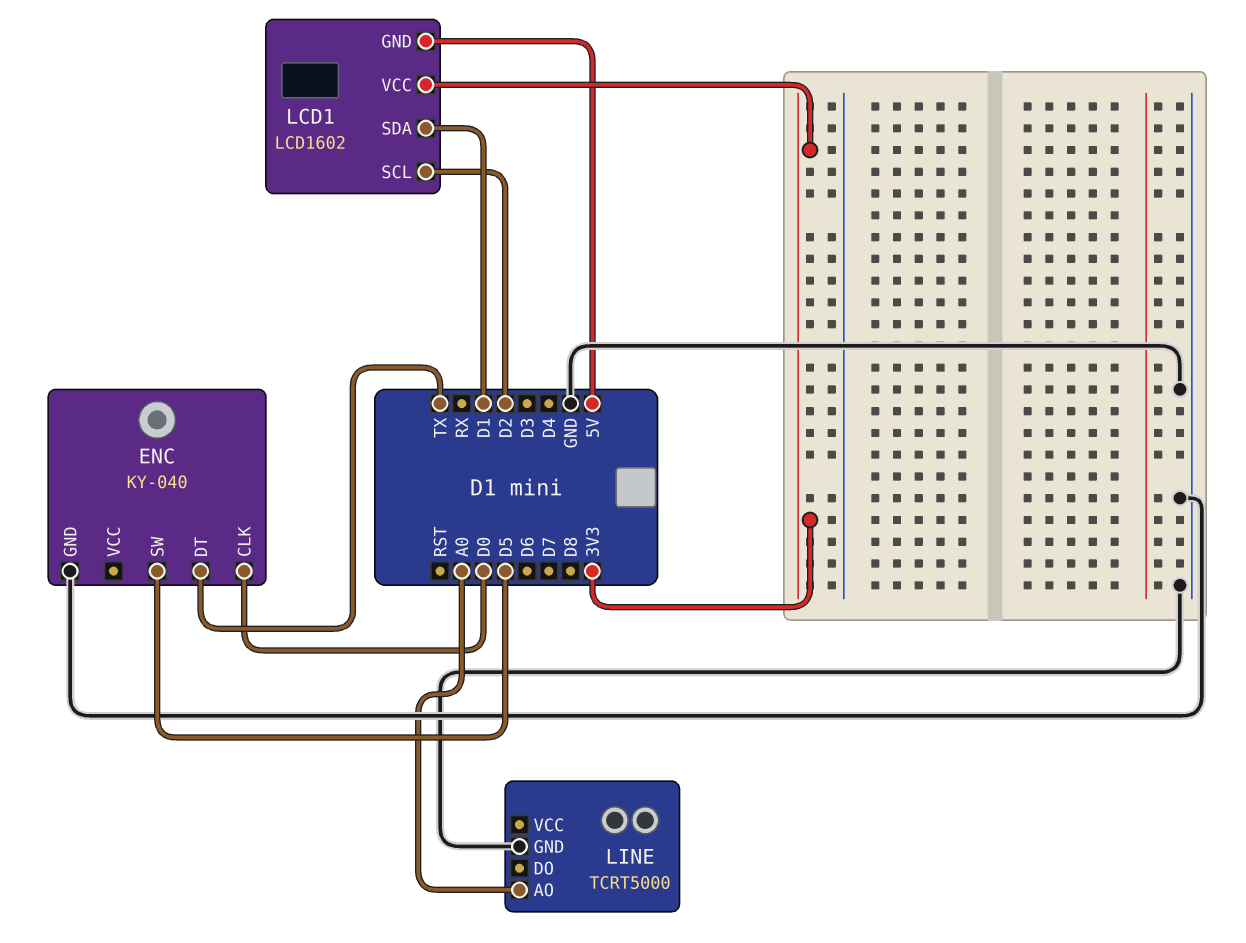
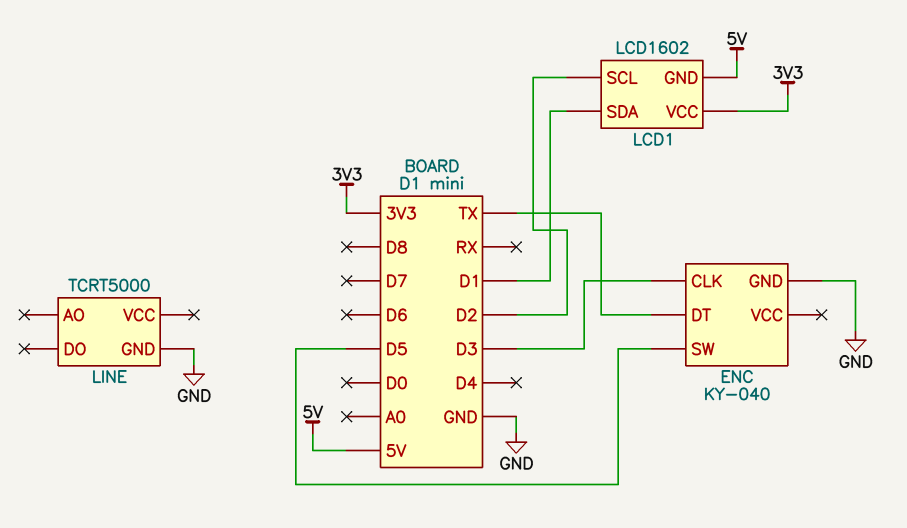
ENC pin CLK: D0 -> D3
LINE pin AO: A0 -> none

